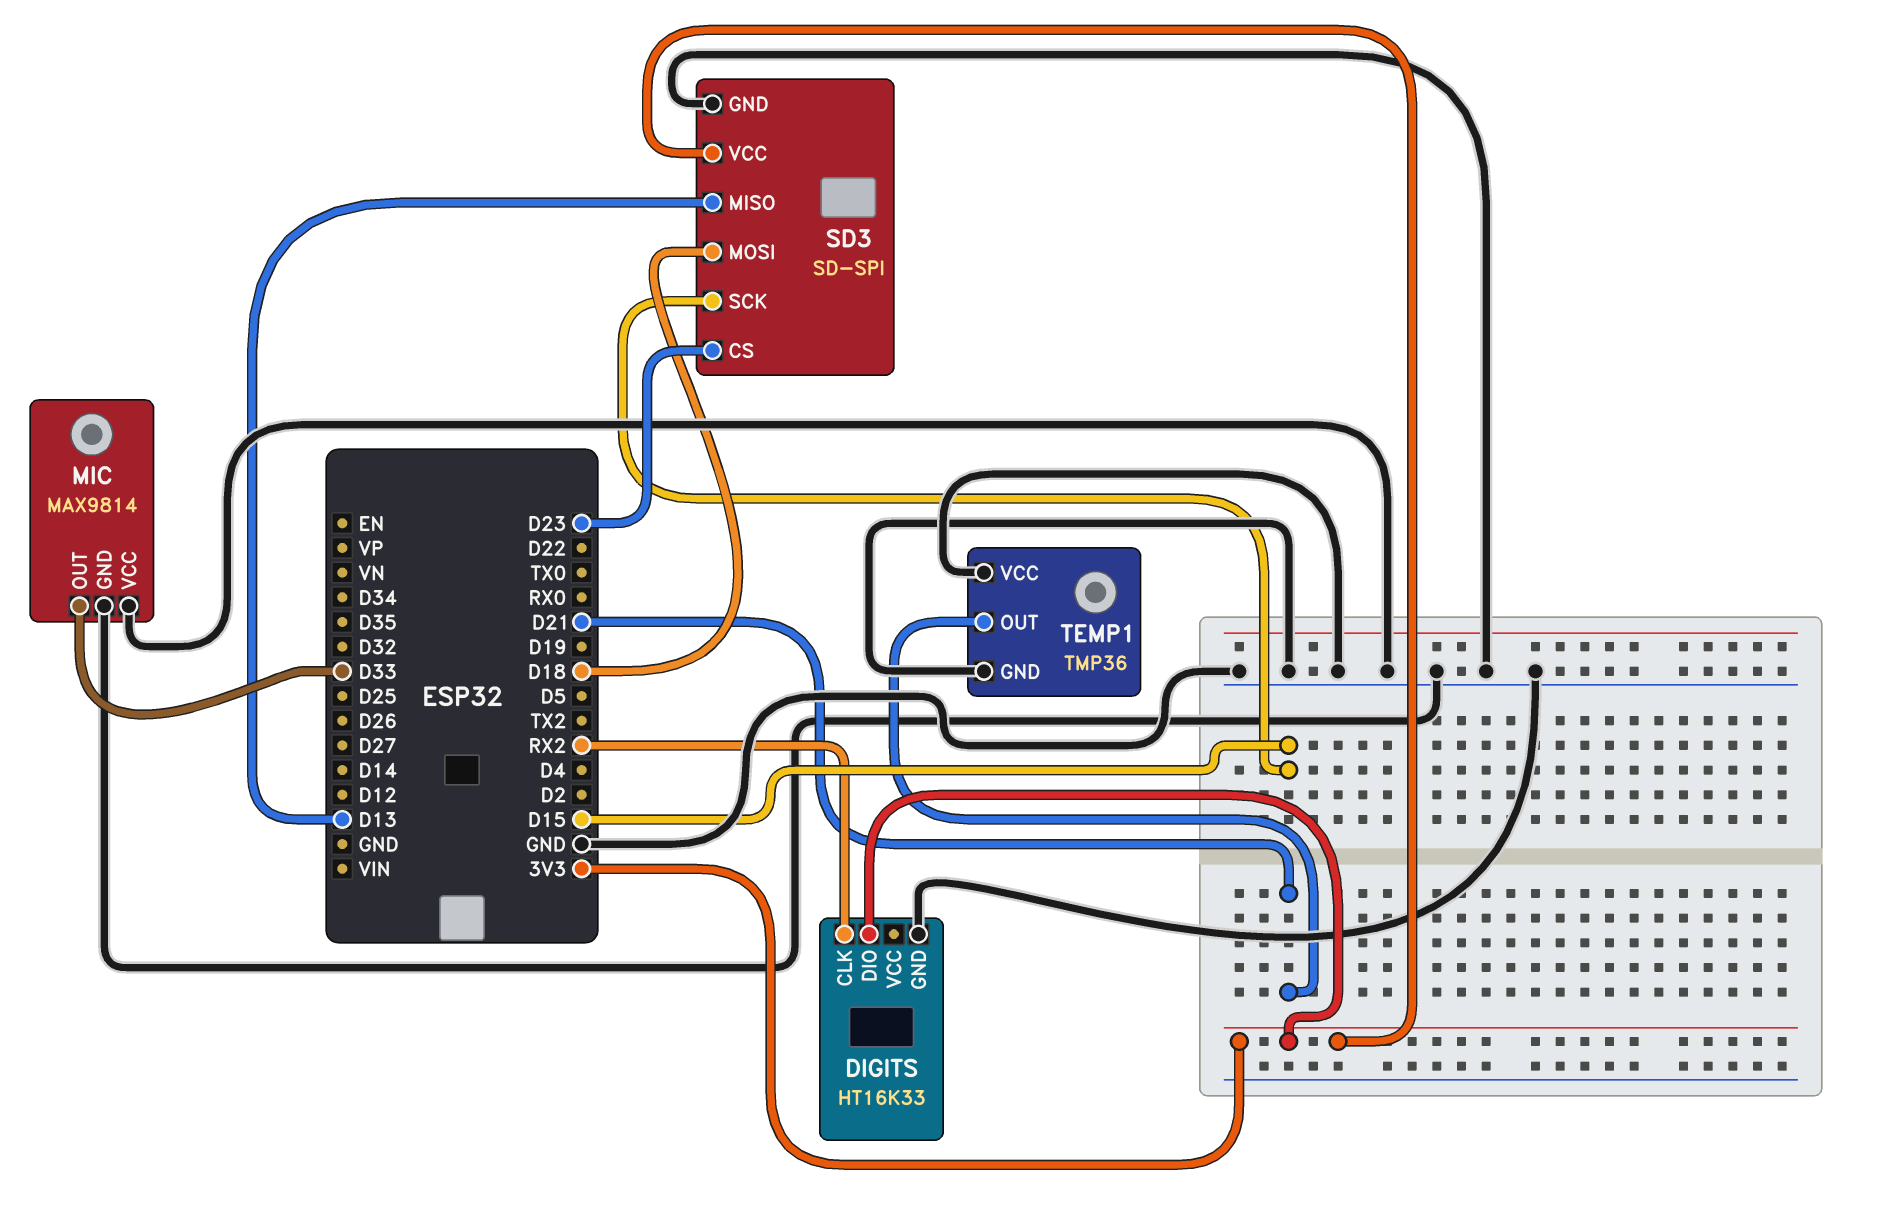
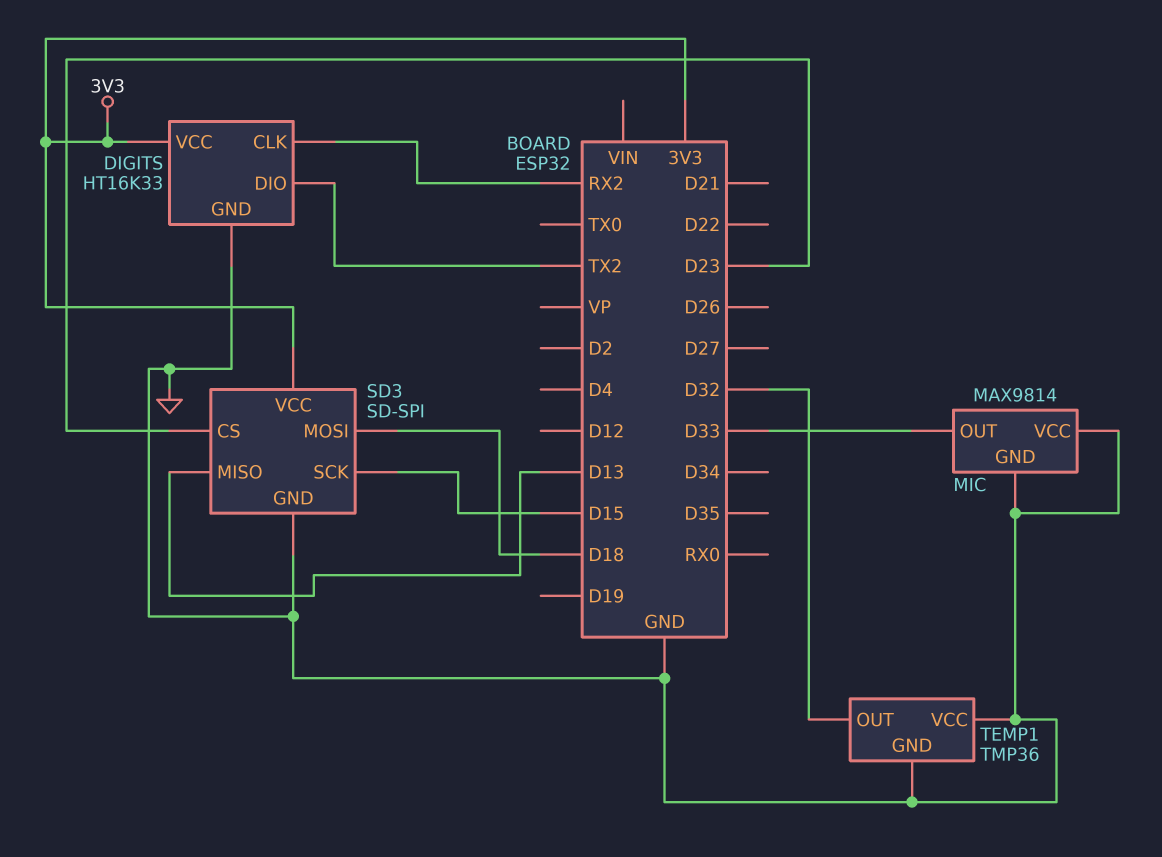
DIGITS pin DIO: 3V3 -> TX2
DIGITS pin VCC: none -> 3V3
TEMP1 pin OUT: D21 -> D32

